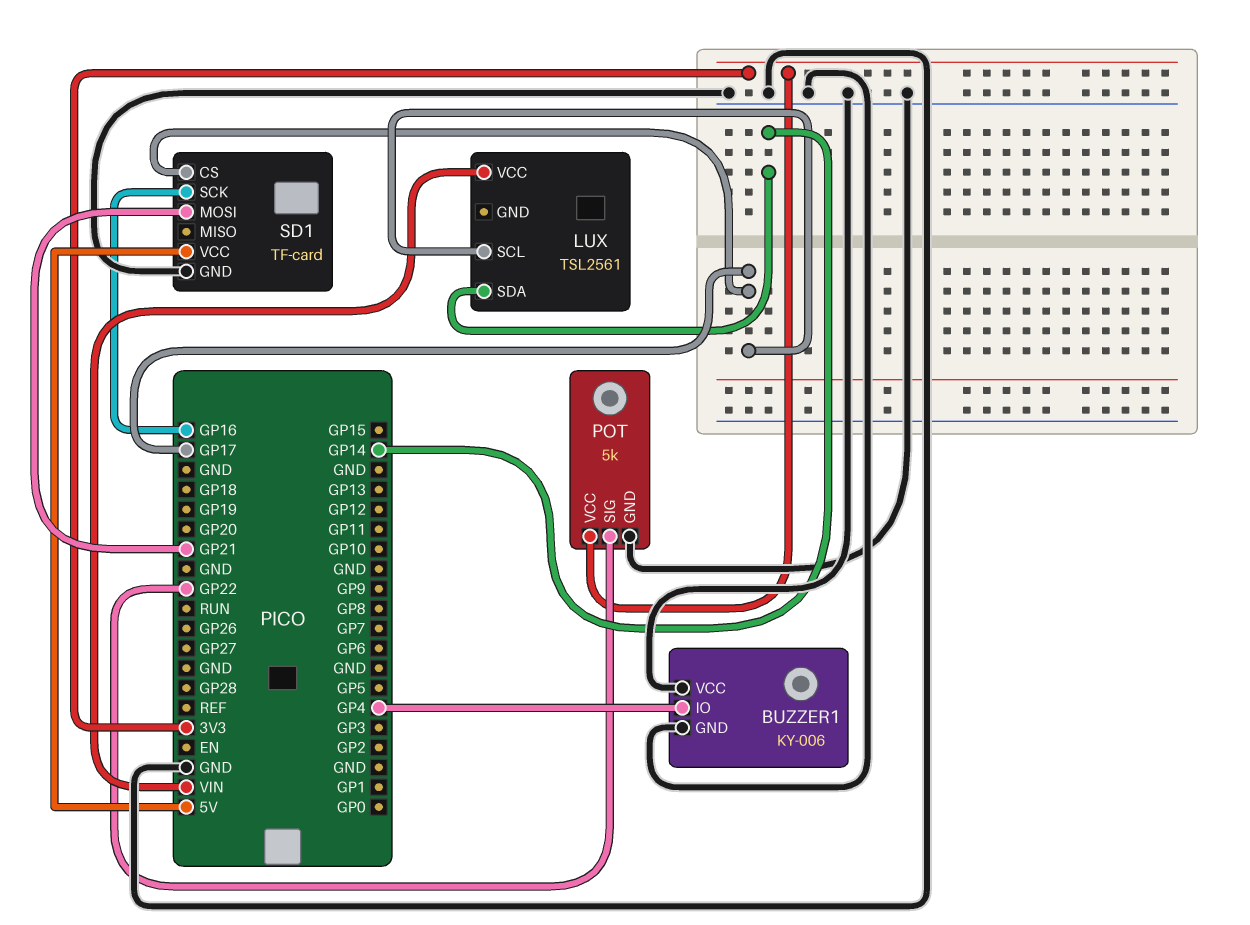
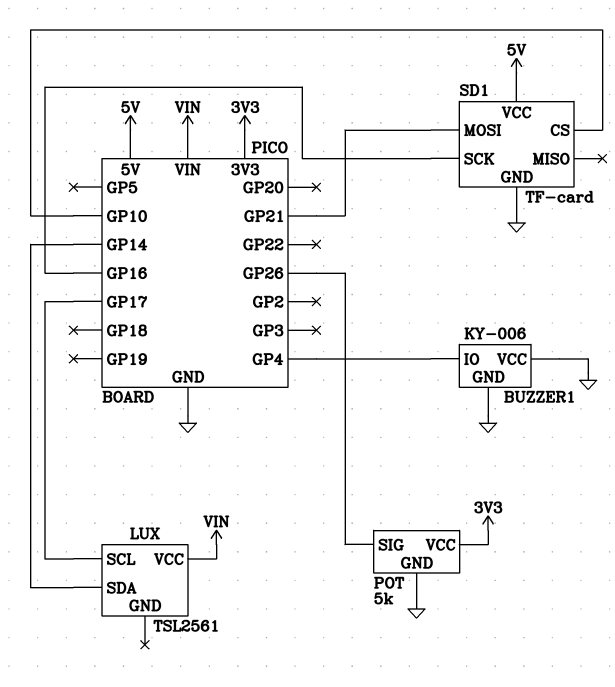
POT pin SIG: GP22 -> GP26
SD1 pin CS: GP17 -> GP10

